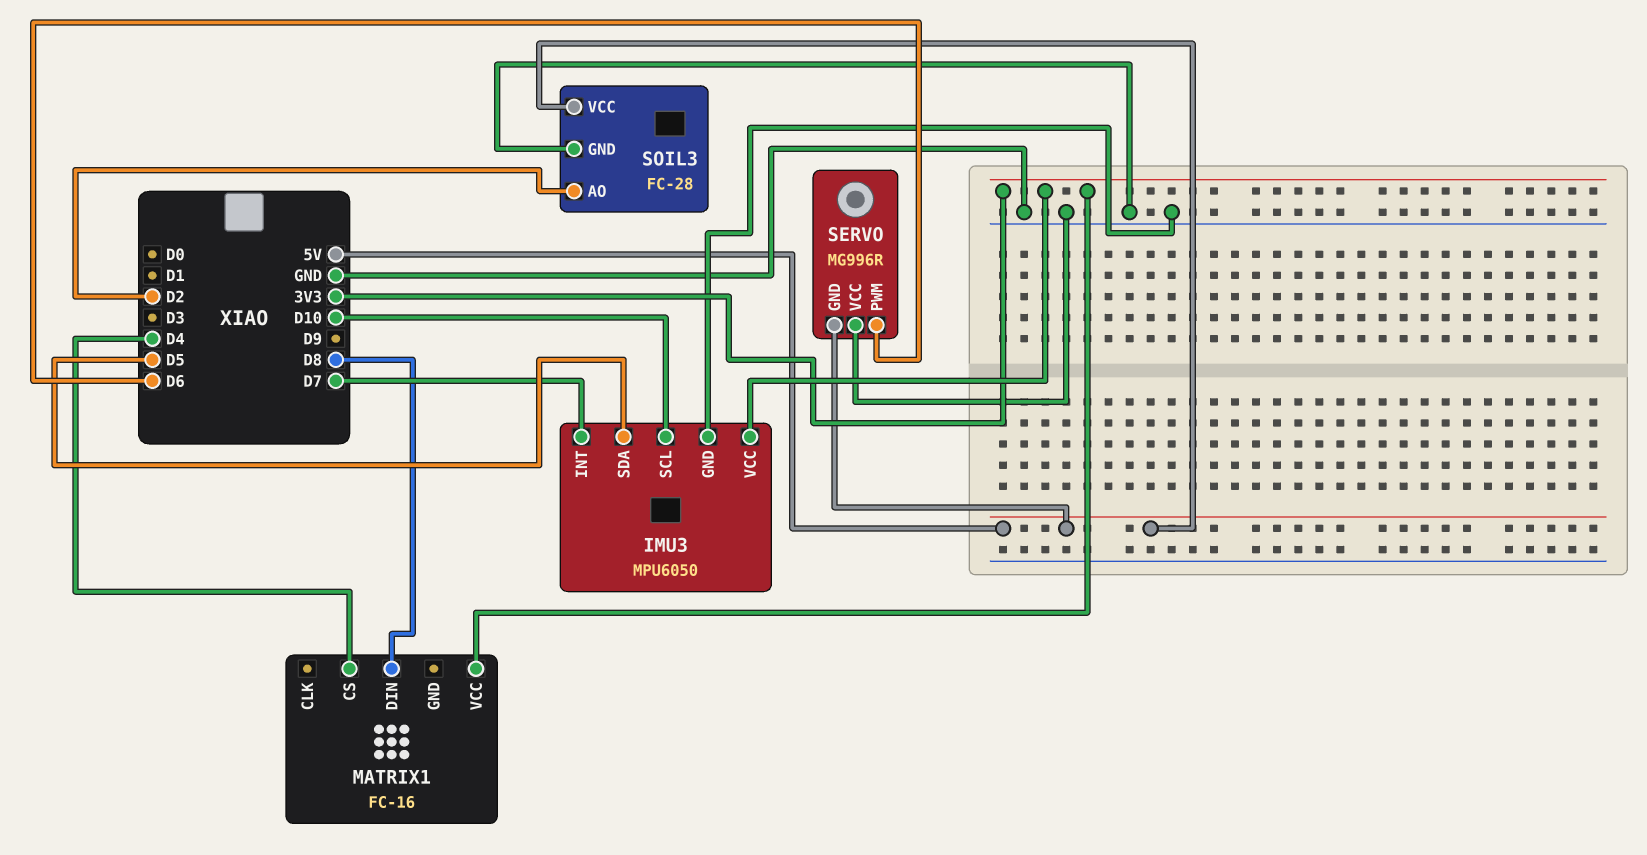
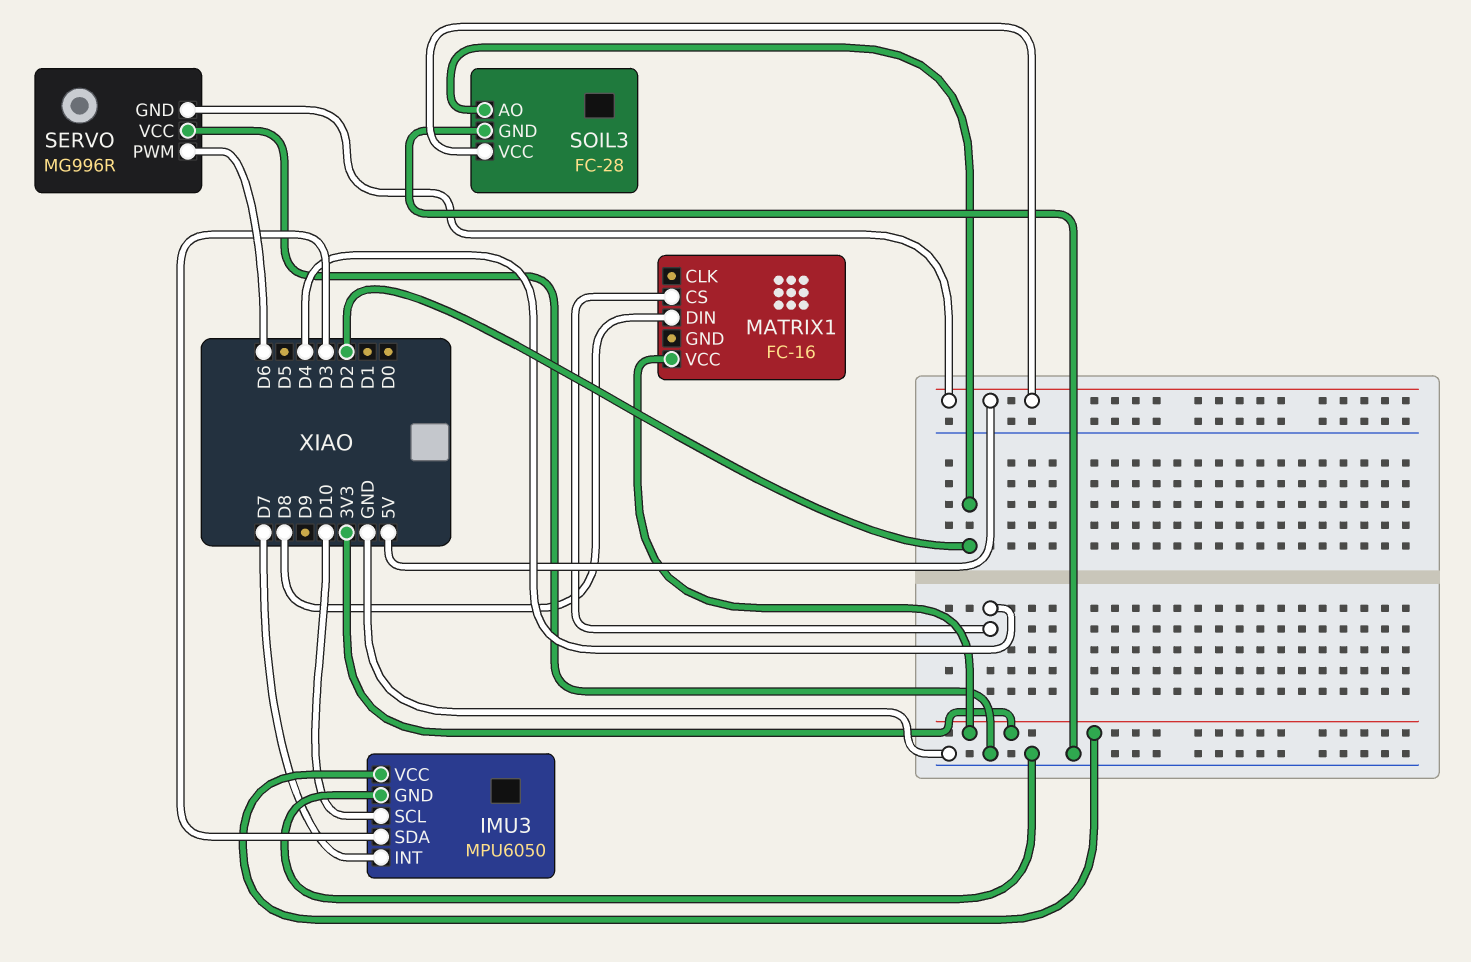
IMU3 pin SDA: D5 -> D3

